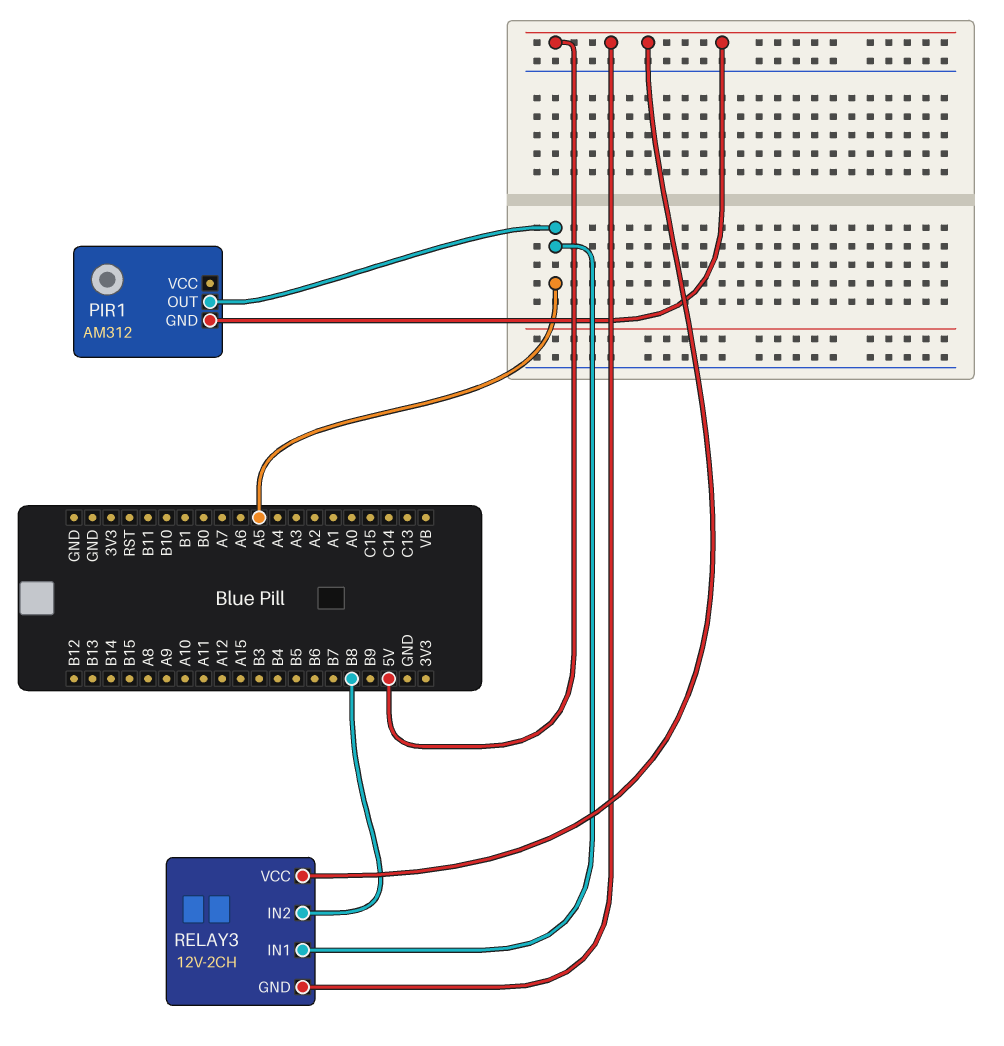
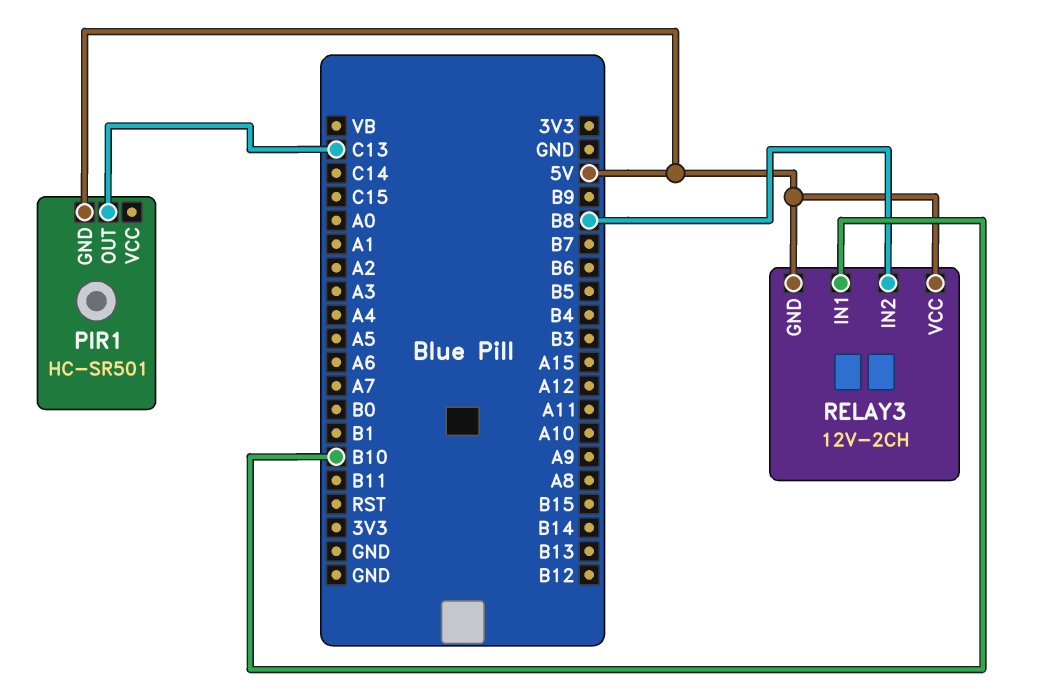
PIR1: AM312 -> HC-SR501
PIR1 pin OUT: A5 -> C13
RELAY3 pin IN1: A5 -> B10

